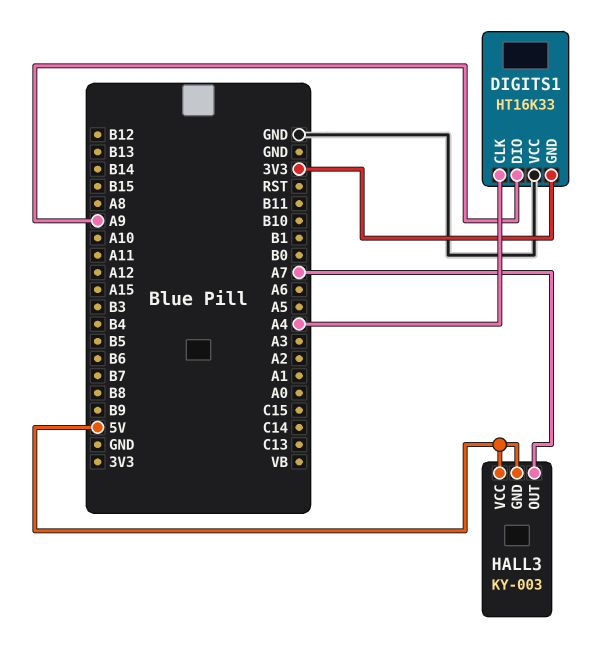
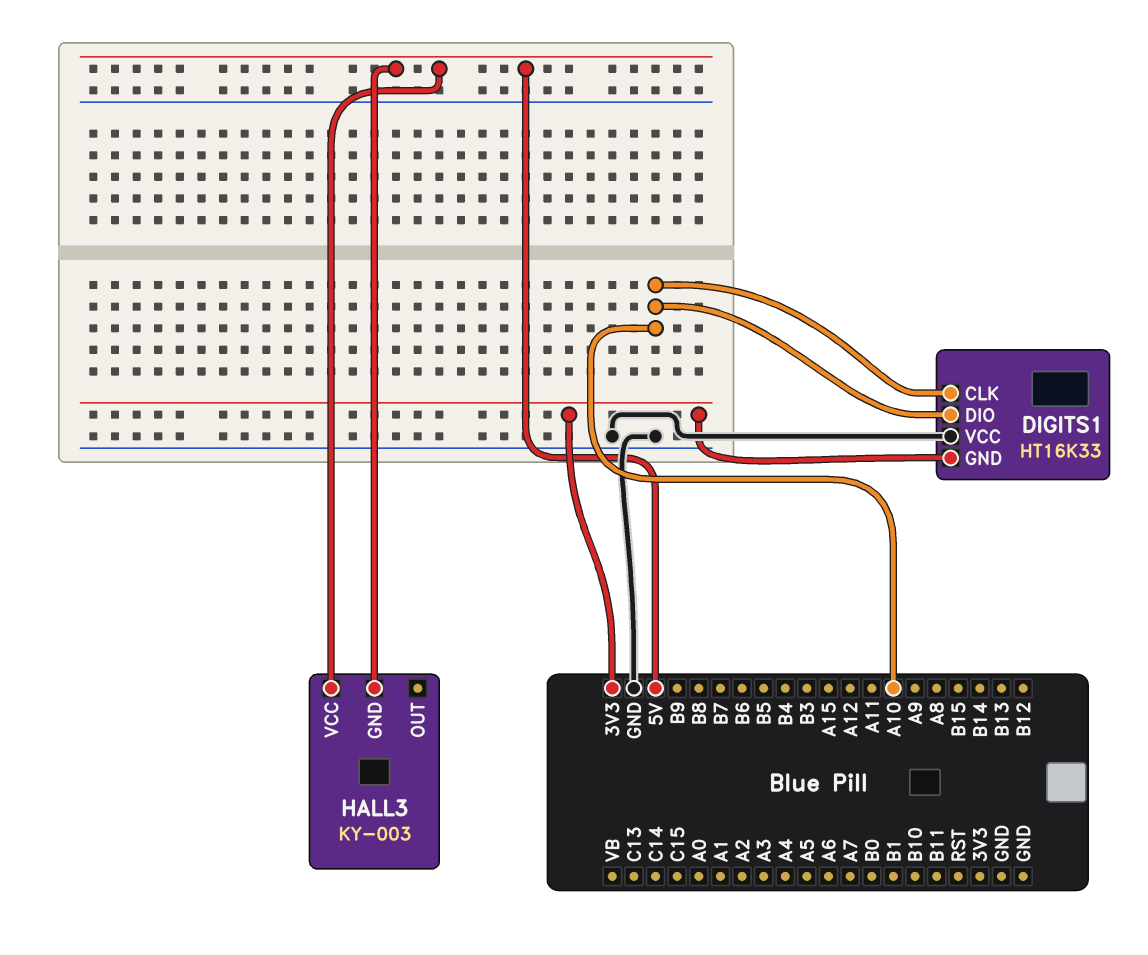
DIGITS1 pin CLK: A4 -> A10
DIGITS1 pin DIO: A9 -> A10
HALL3 pin OUT: A7 -> none

